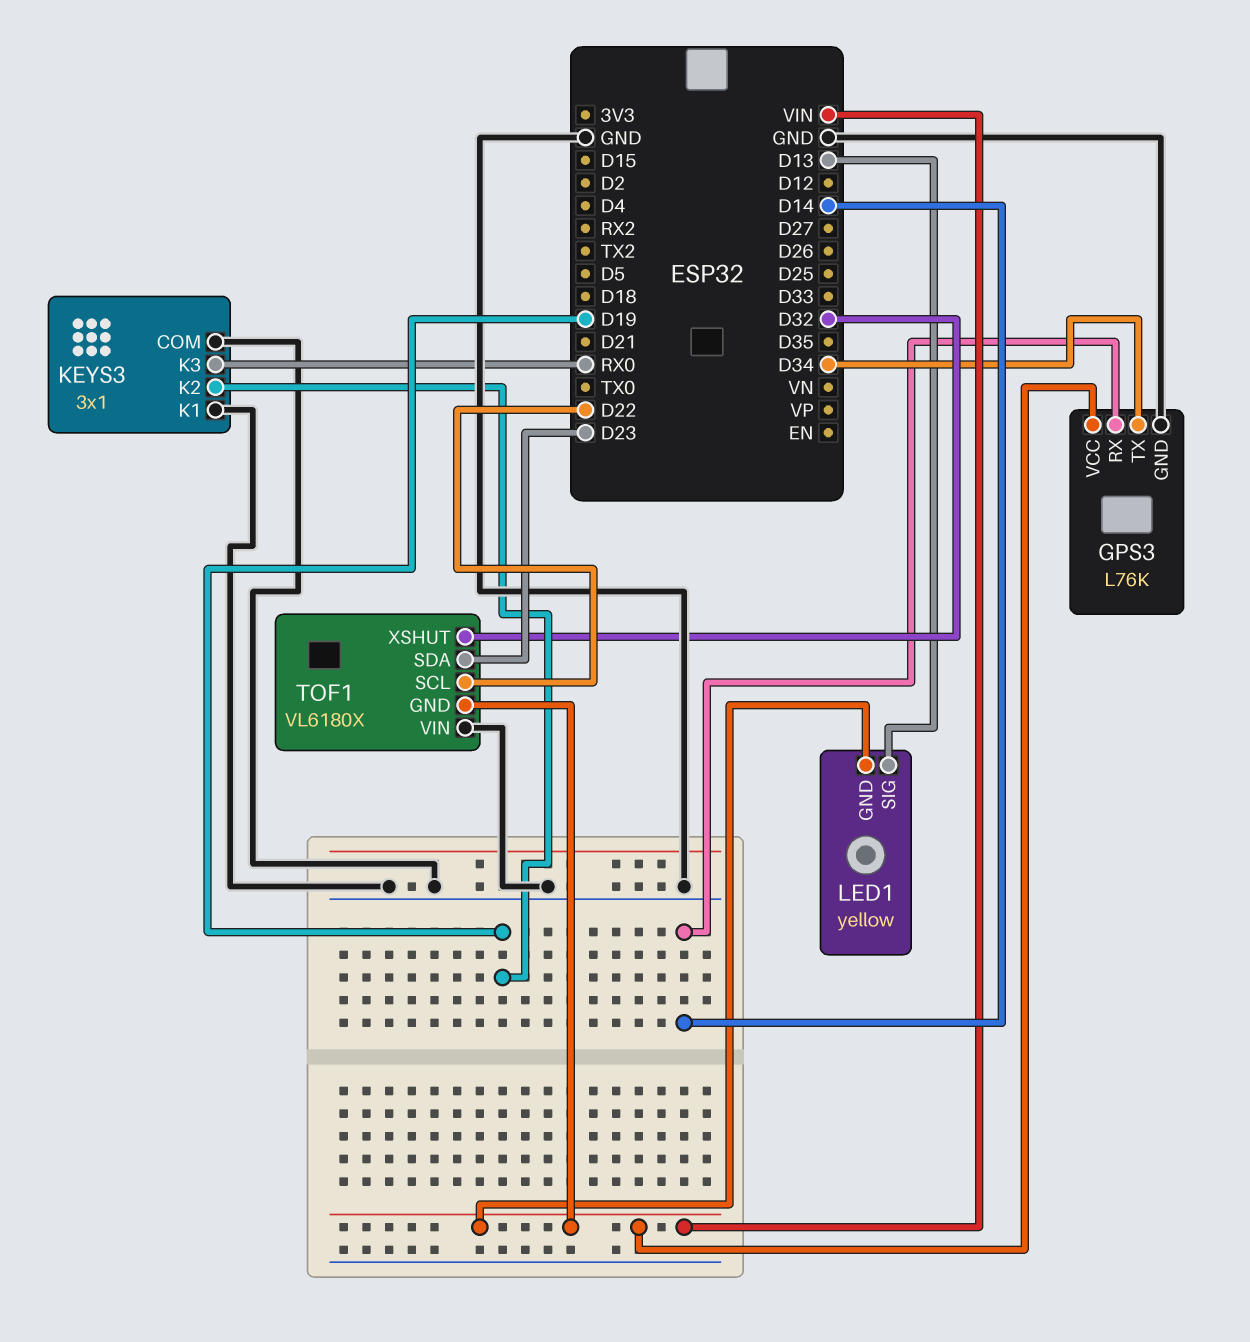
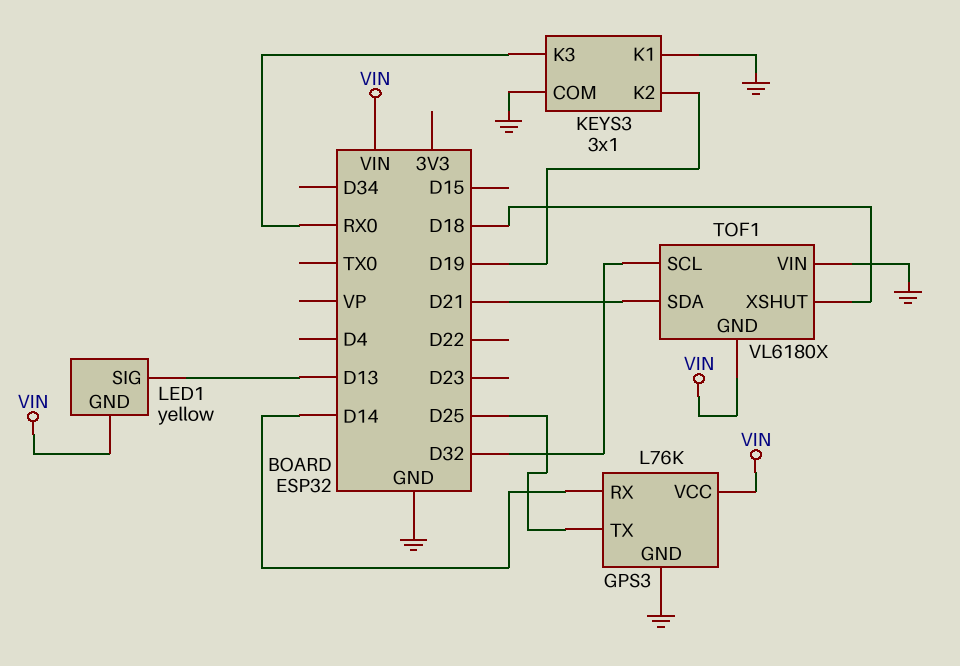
GPS3 pin TX: D34 -> D25
TOF1 pin SCL: D22 -> D32
TOF1 pin SDA: D23 -> D21
TOF1 pin XSHUT: D32 -> D18

